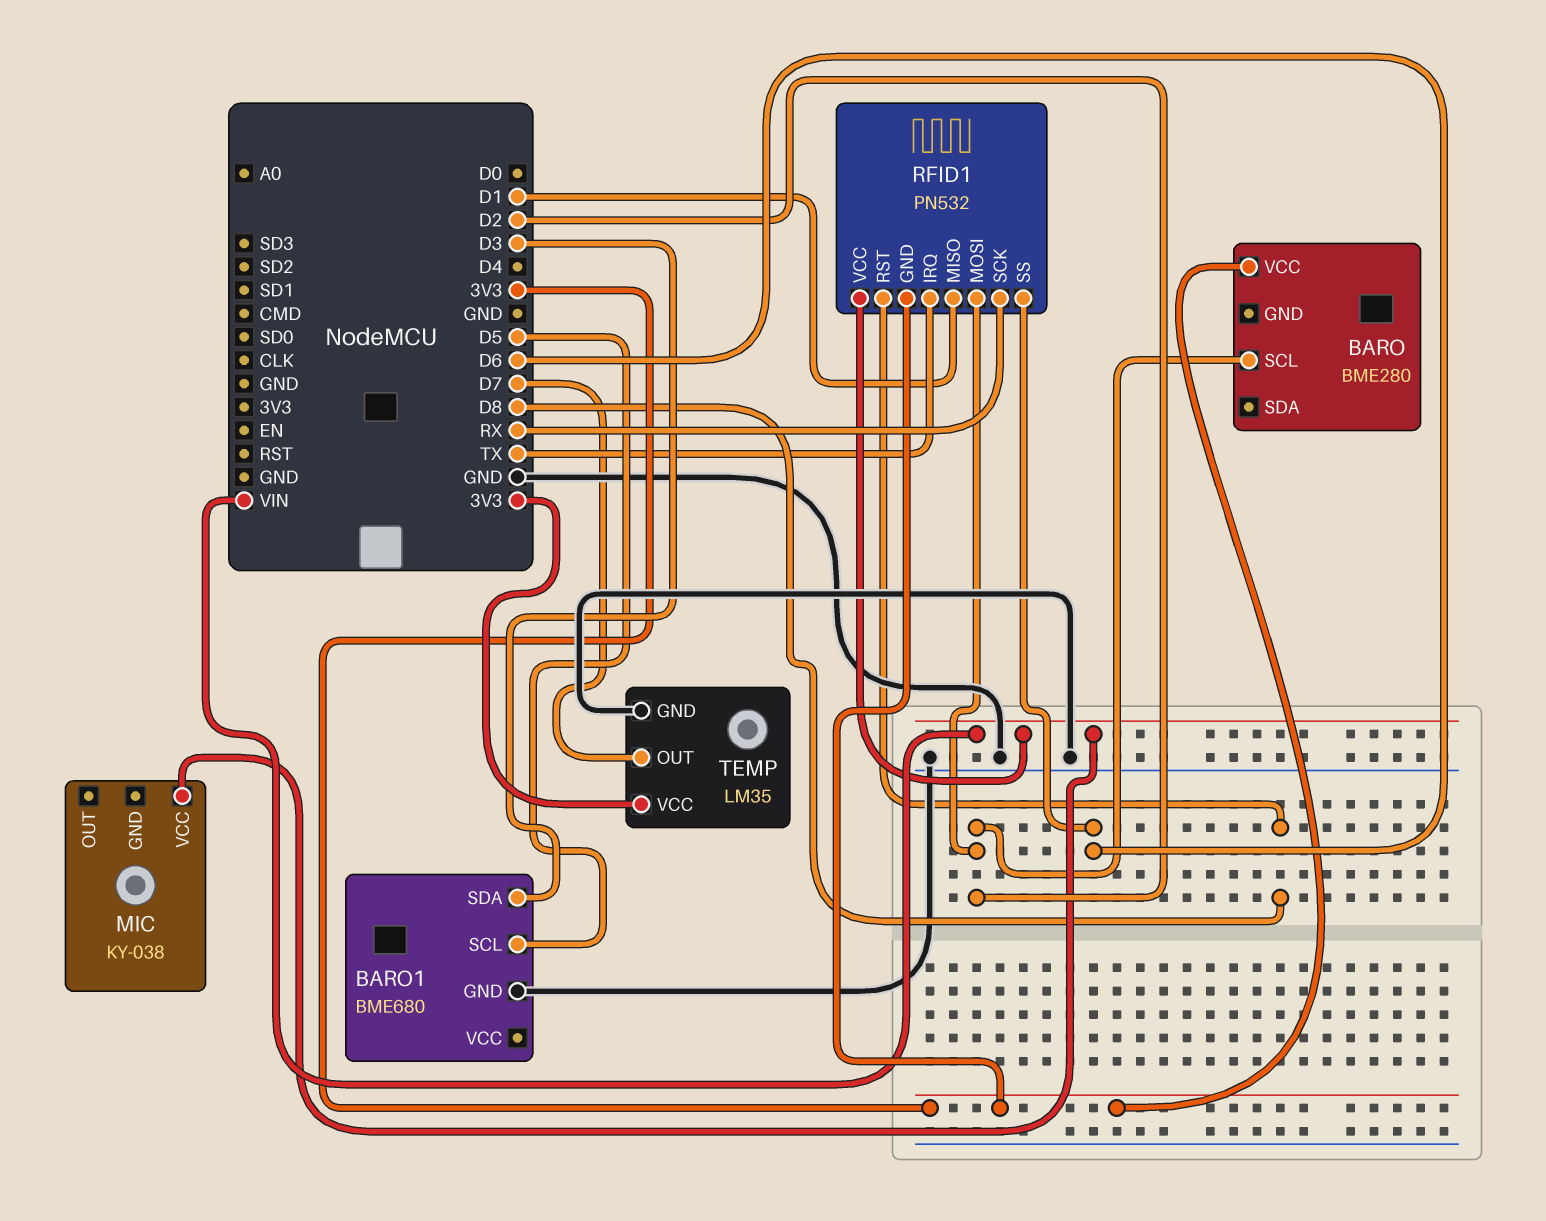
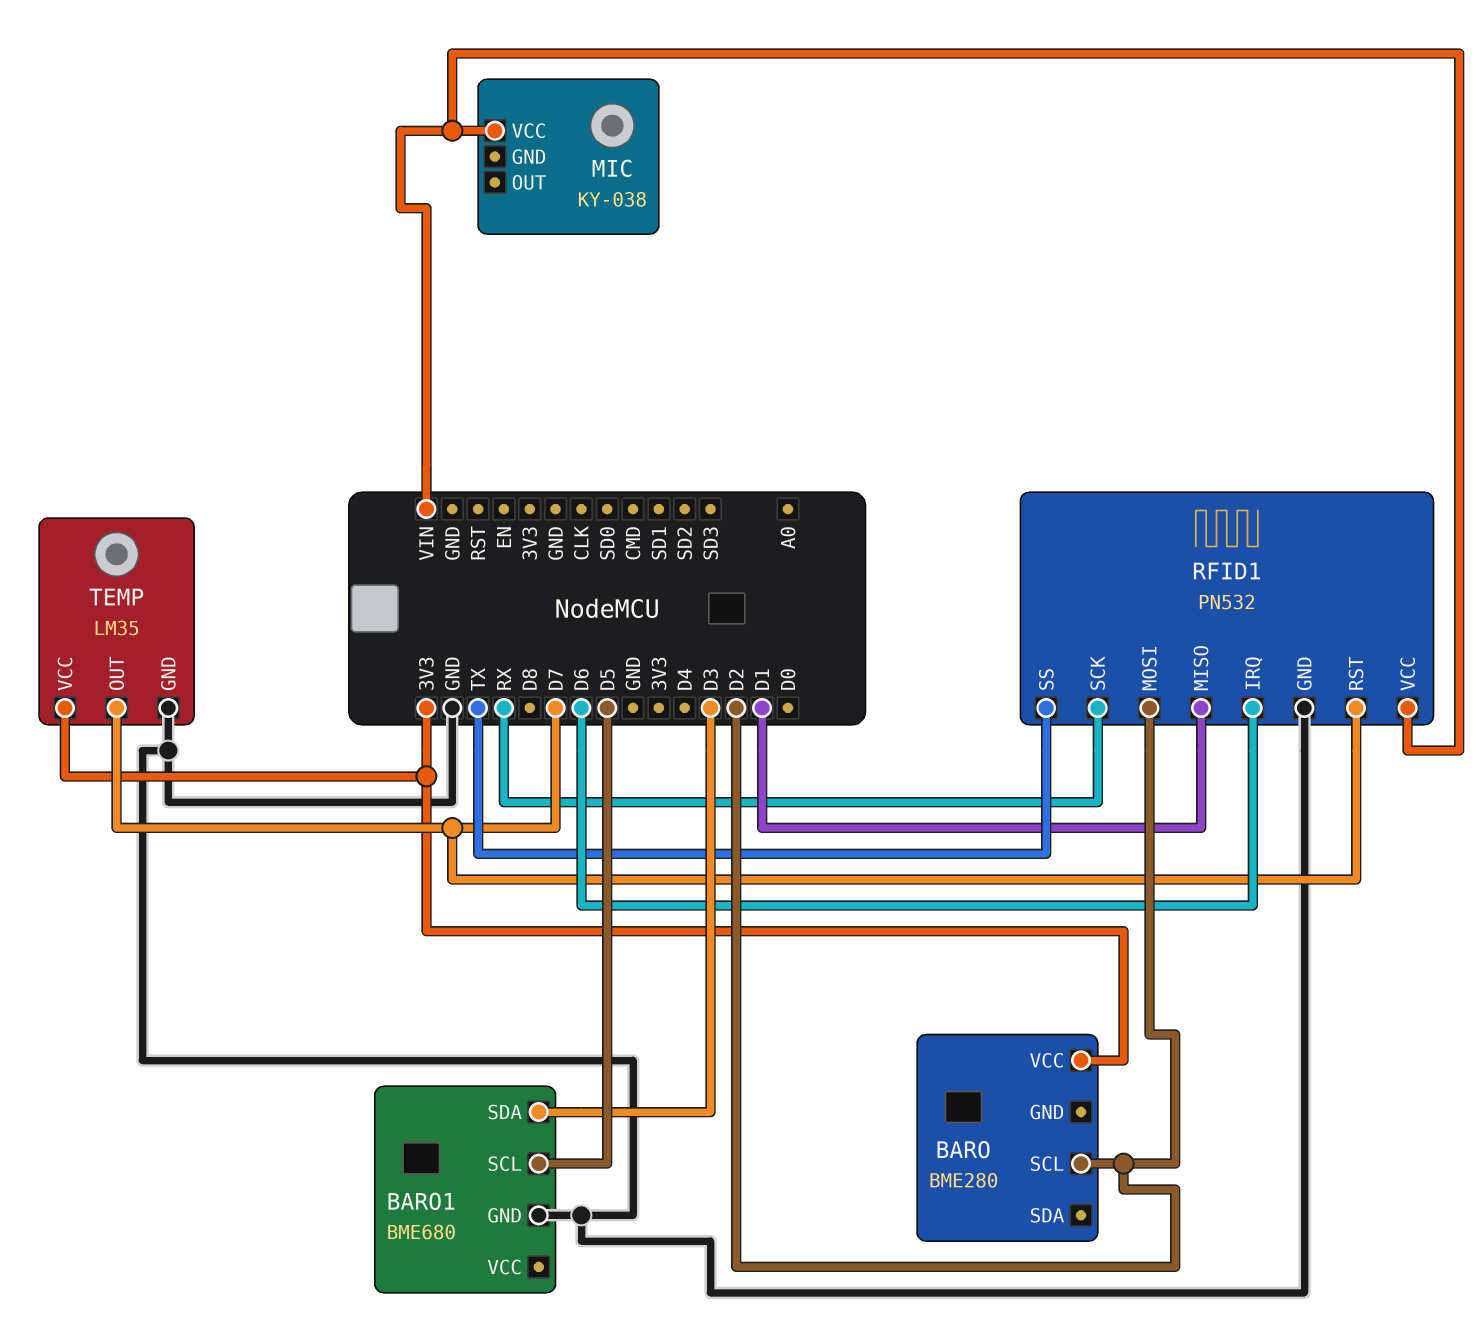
RFID1 pin GND: 3V3 -> GND
RFID1 pin IRQ: TX -> D6
RFID1 pin RST: D8 -> D7
RFID1 pin SS: D6 -> TX

